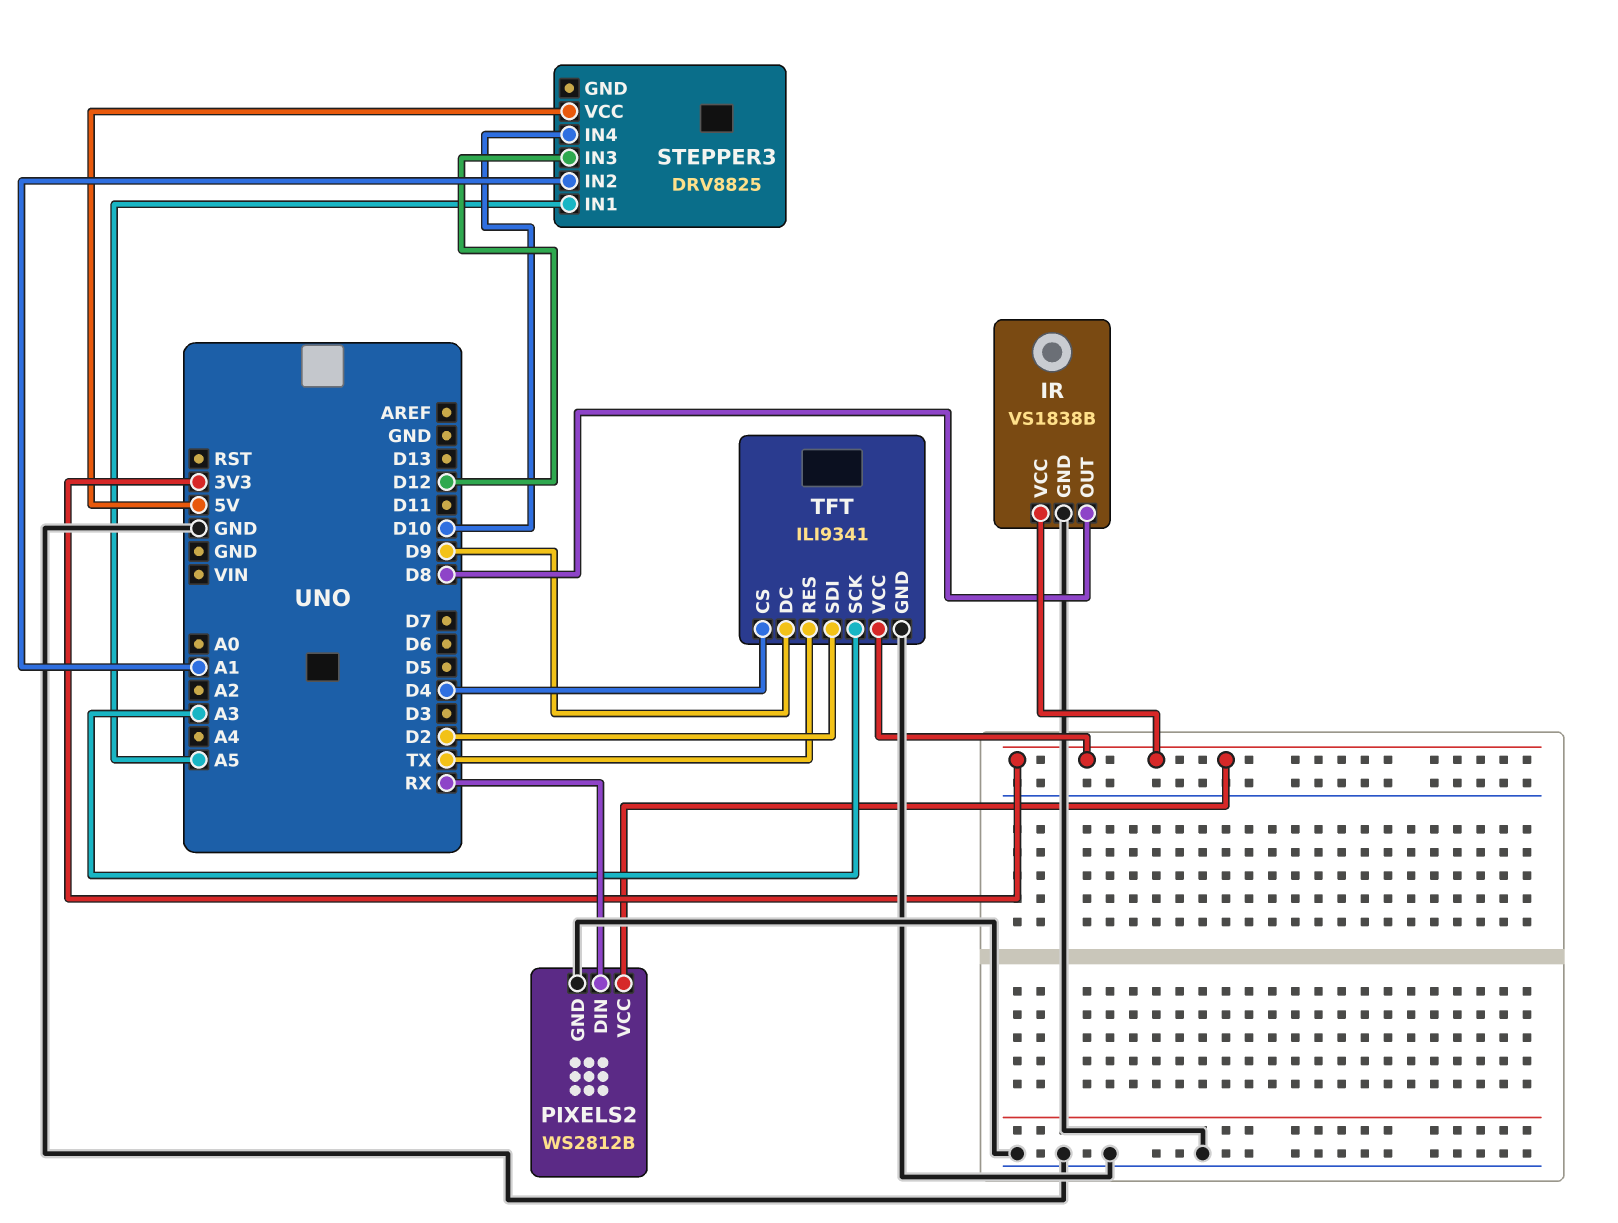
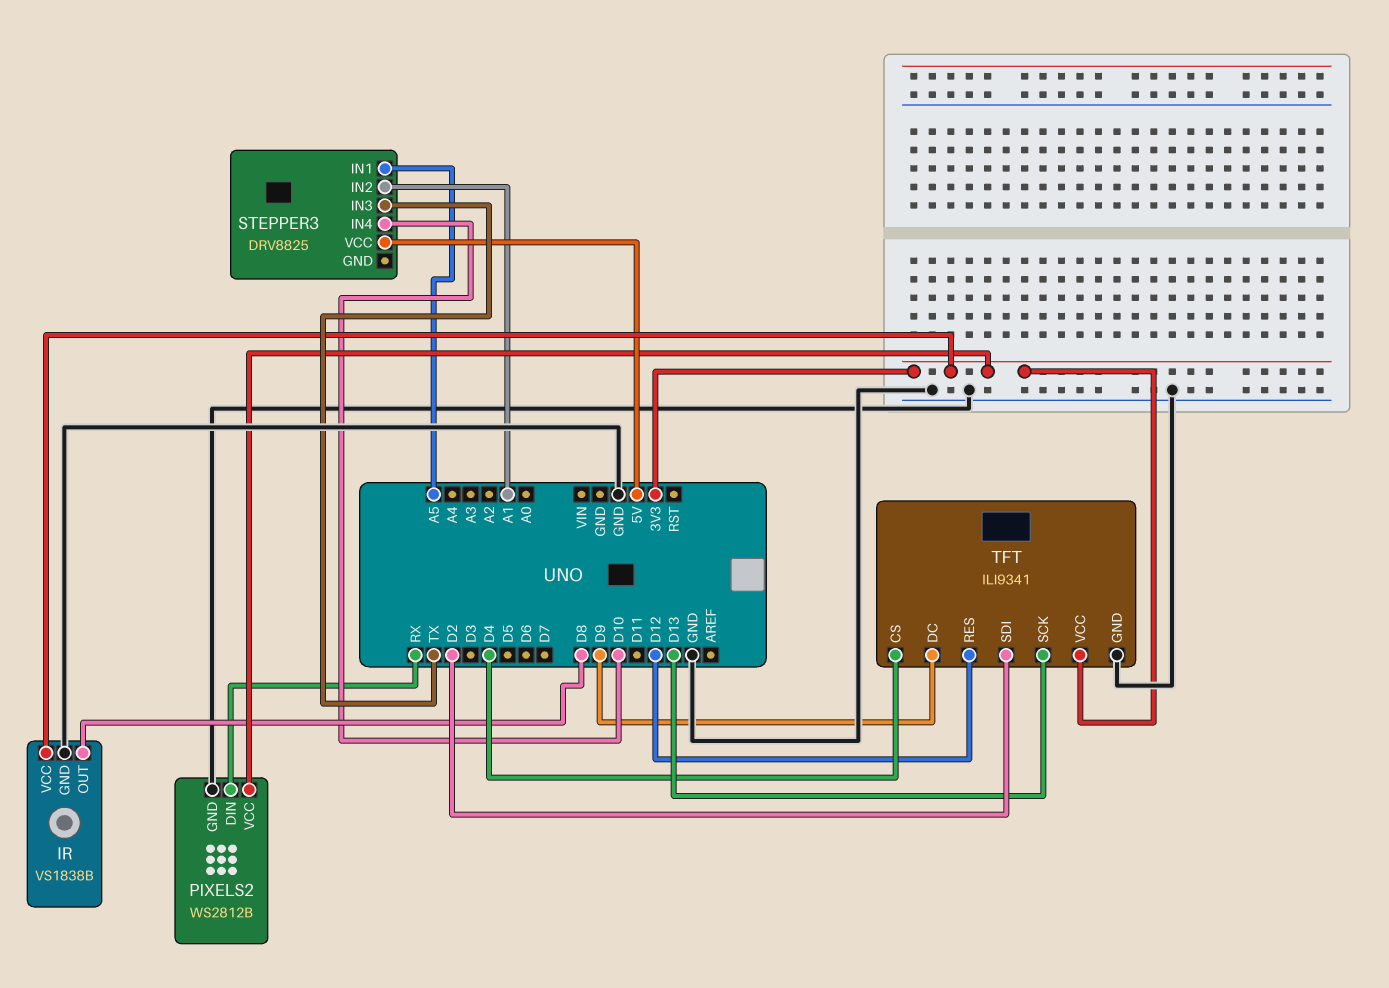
STEPPER3 pin IN3: D12 -> TX
TFT pin RES: TX -> D12
TFT pin SCK: A3 -> D13

